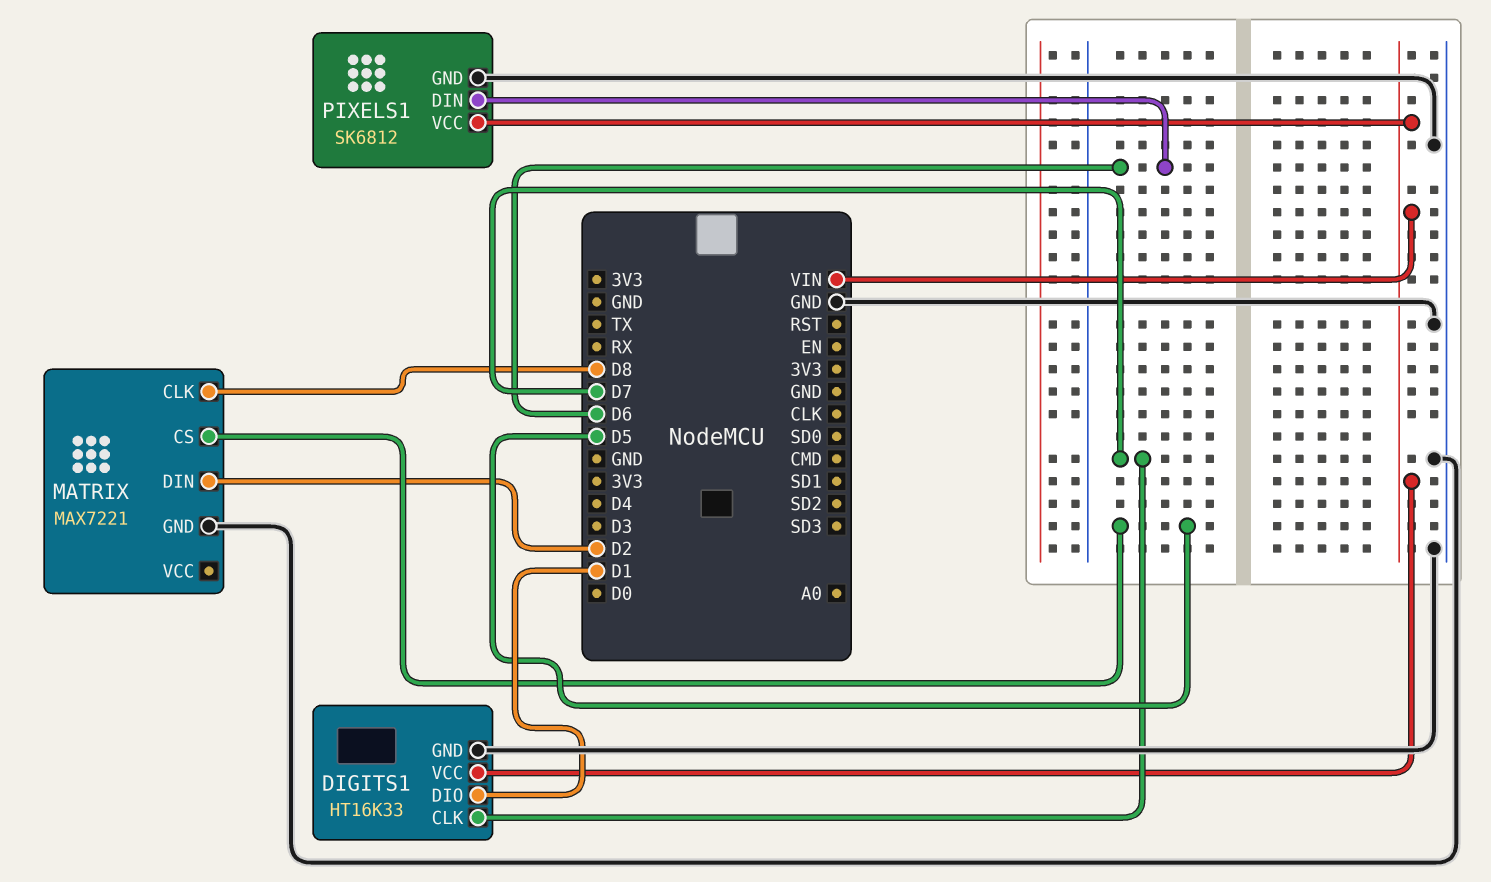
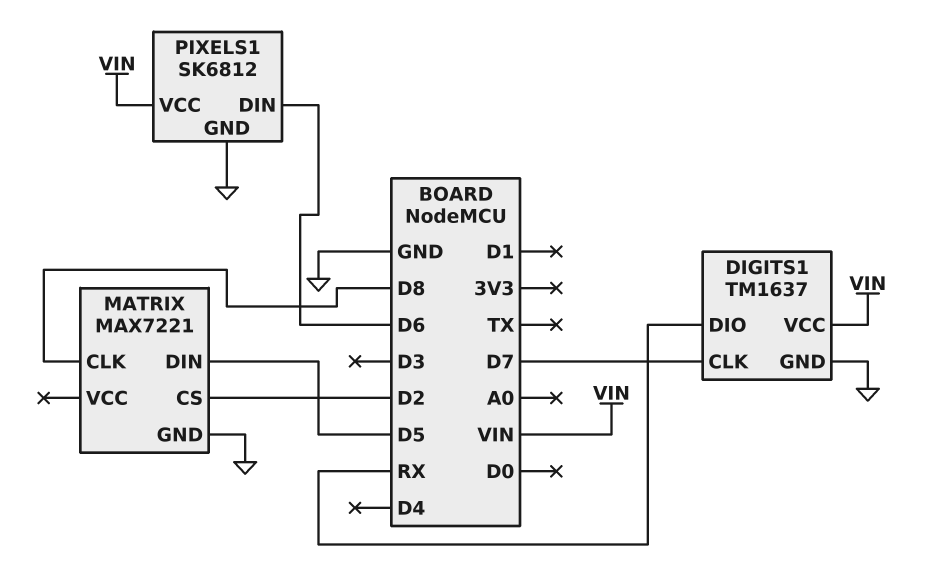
DIGITS1: HT16K33 -> TM1637
DIGITS1 pin DIO: D1 -> RX
MATRIX pin CS: D5 -> D2
MATRIX pin DIN: D2 -> D5

